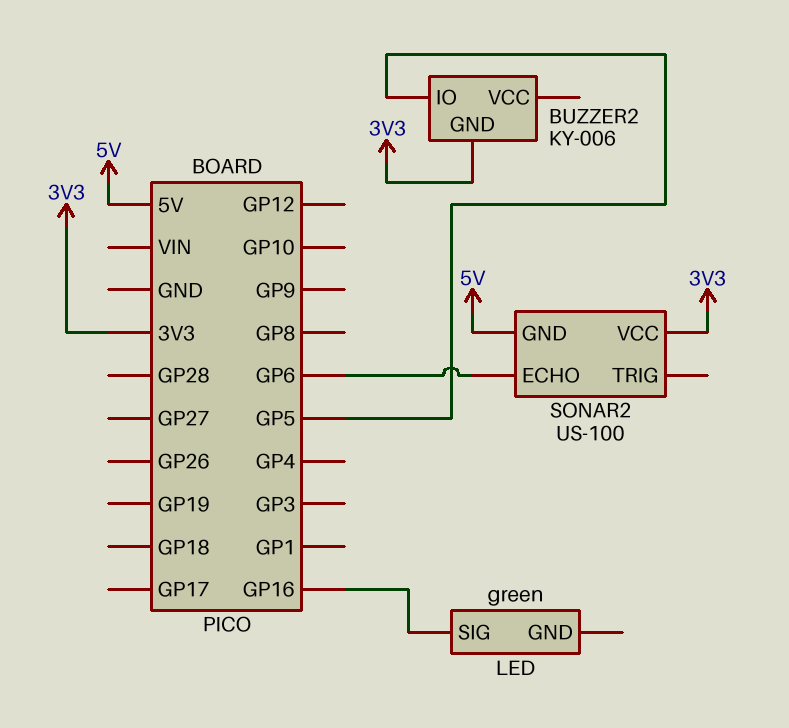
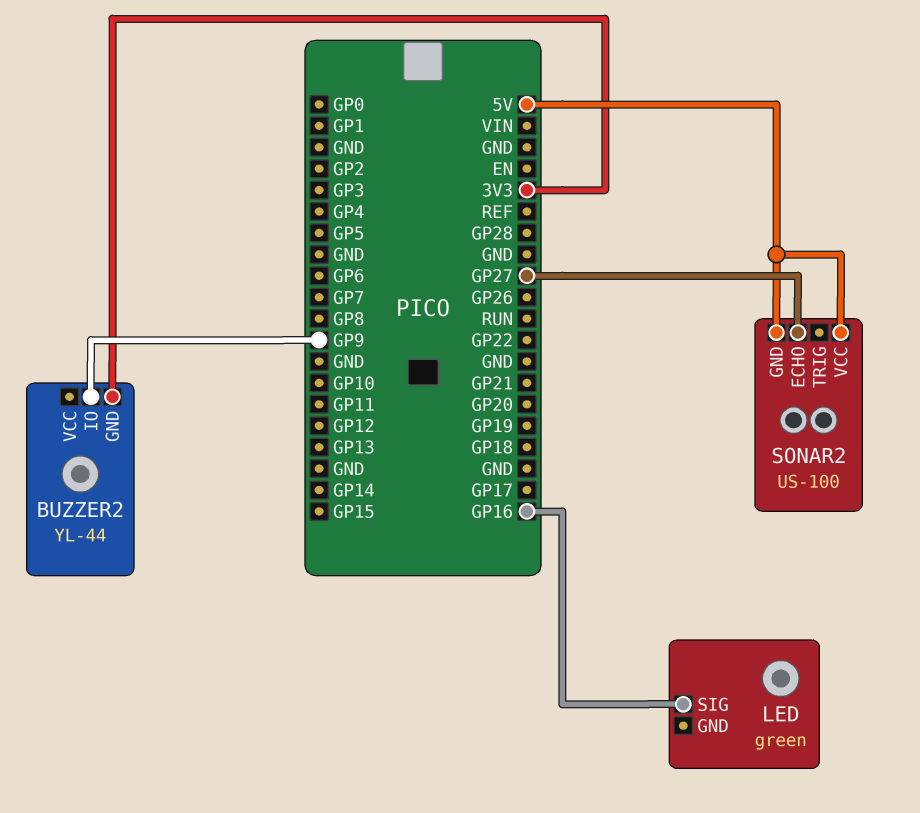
BUZZER2: KY-006 -> YL-44
BUZZER2 pin IO: GP5 -> GP9
SONAR2 pin ECHO: GP6 -> GP27
SONAR2 pin VCC: 3V3 -> 5V

